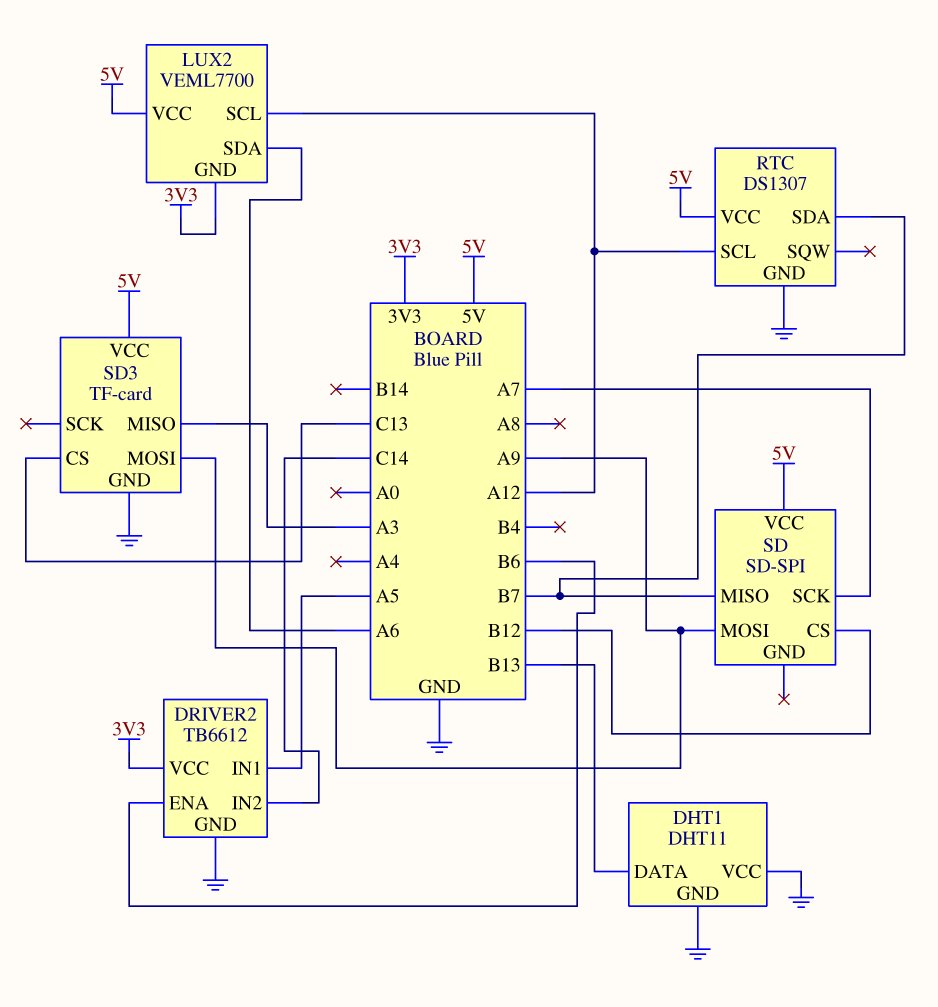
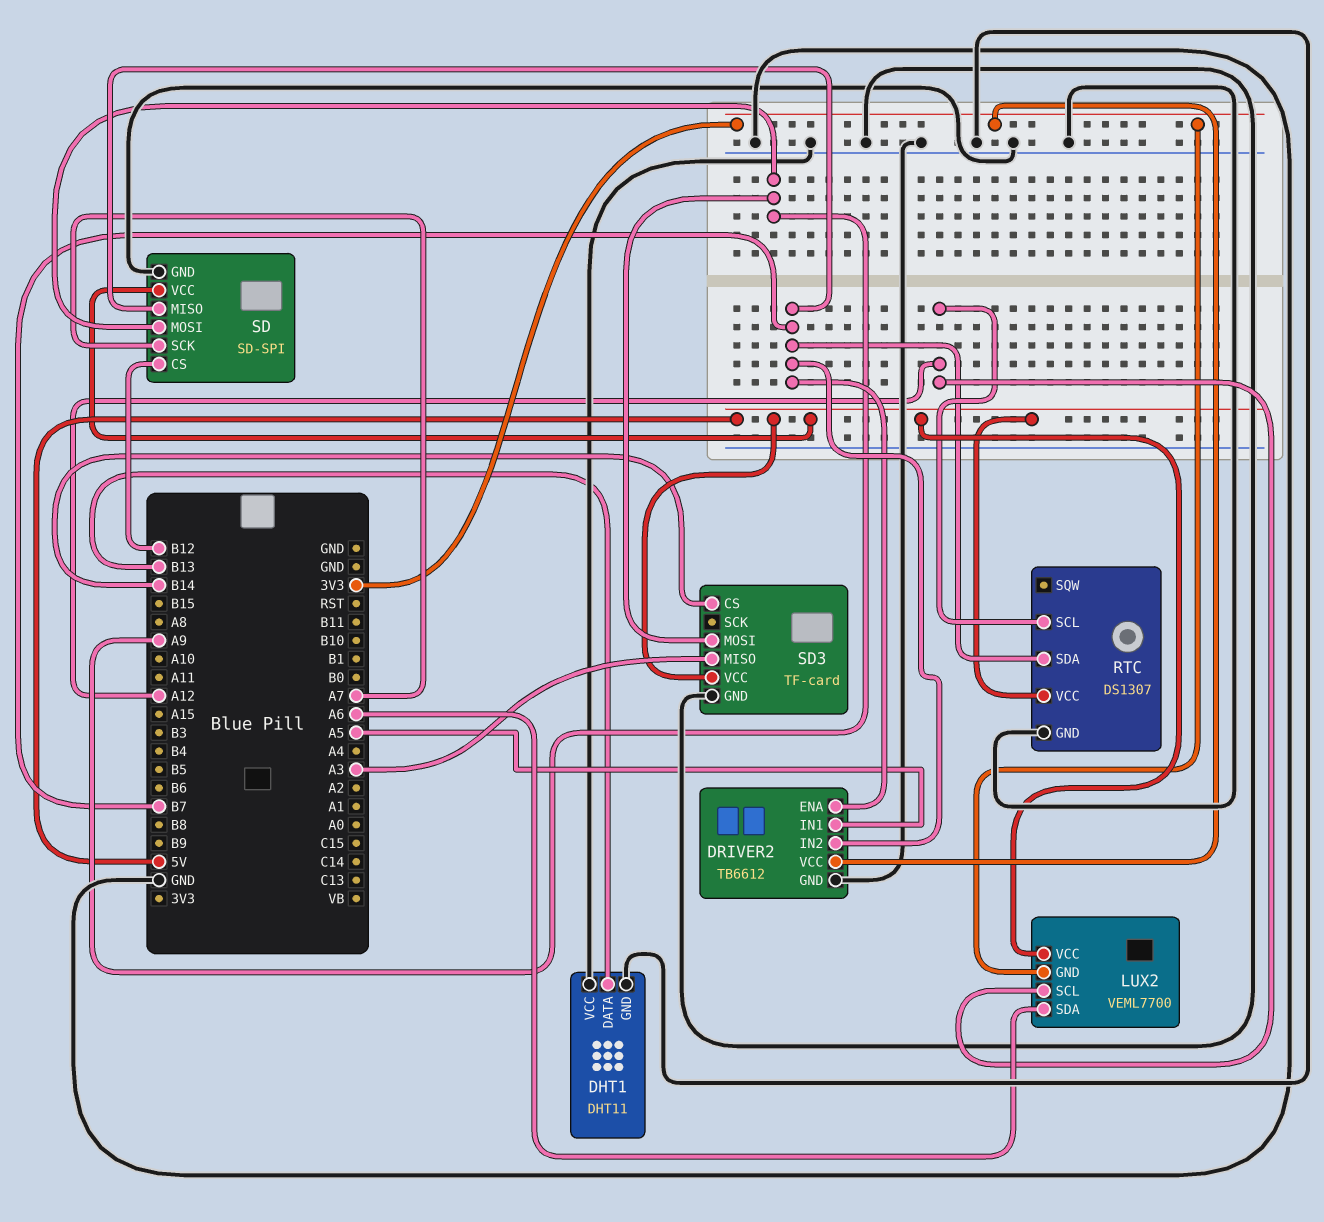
DRIVER2 pin ENA: B6 -> B7
DRIVER2 pin IN2: C14 -> B7
SD pin GND: none -> GND
SD3 pin CS: C13 -> B14

